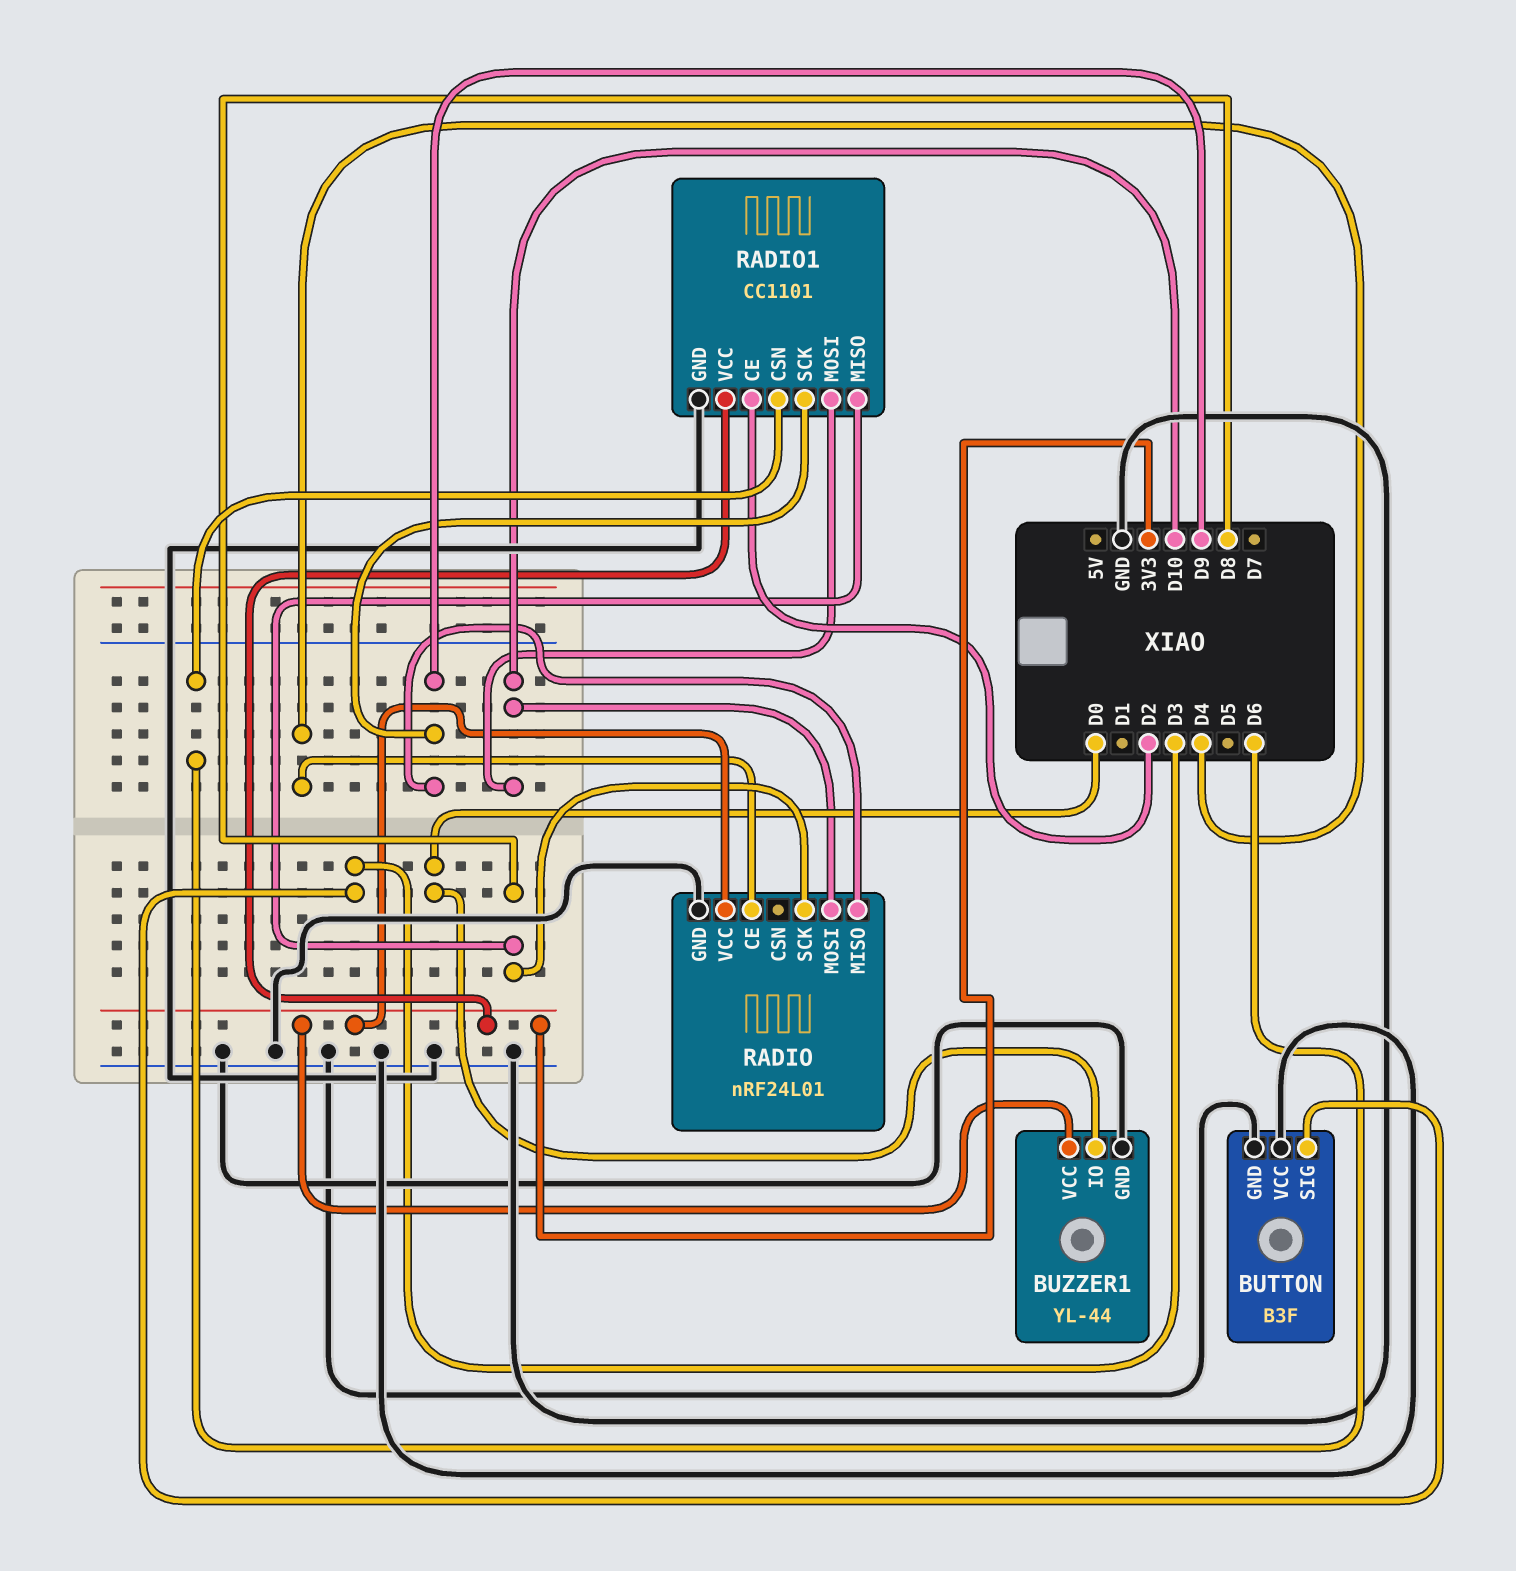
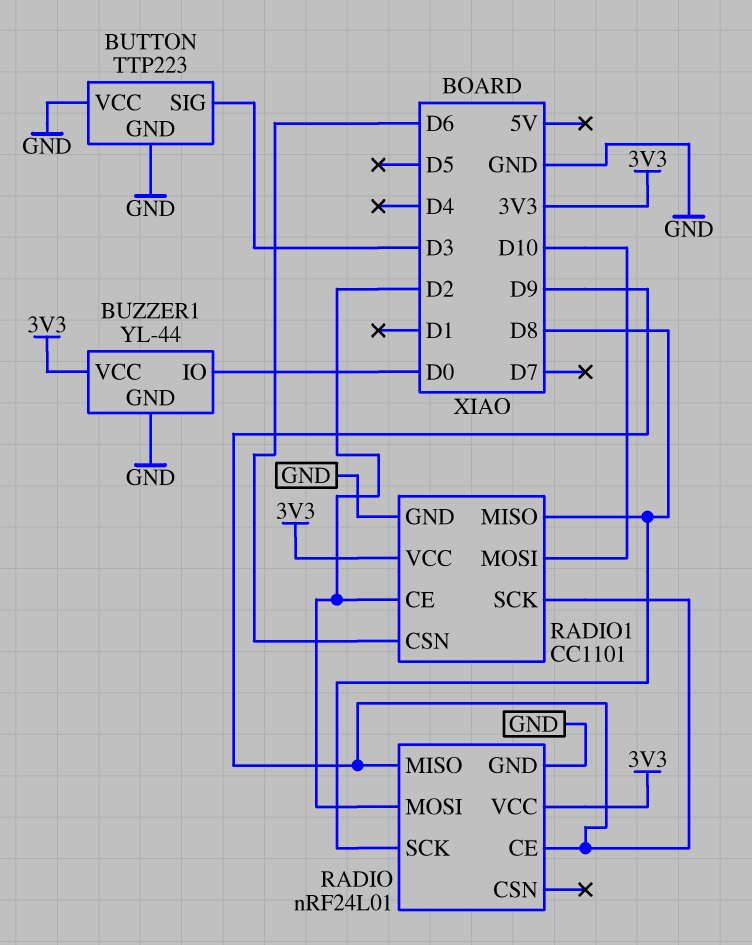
BUTTON: B3F -> TTP223
RADIO pin CE: D4 -> D9
RADIO pin MOSI: D10 -> D2

